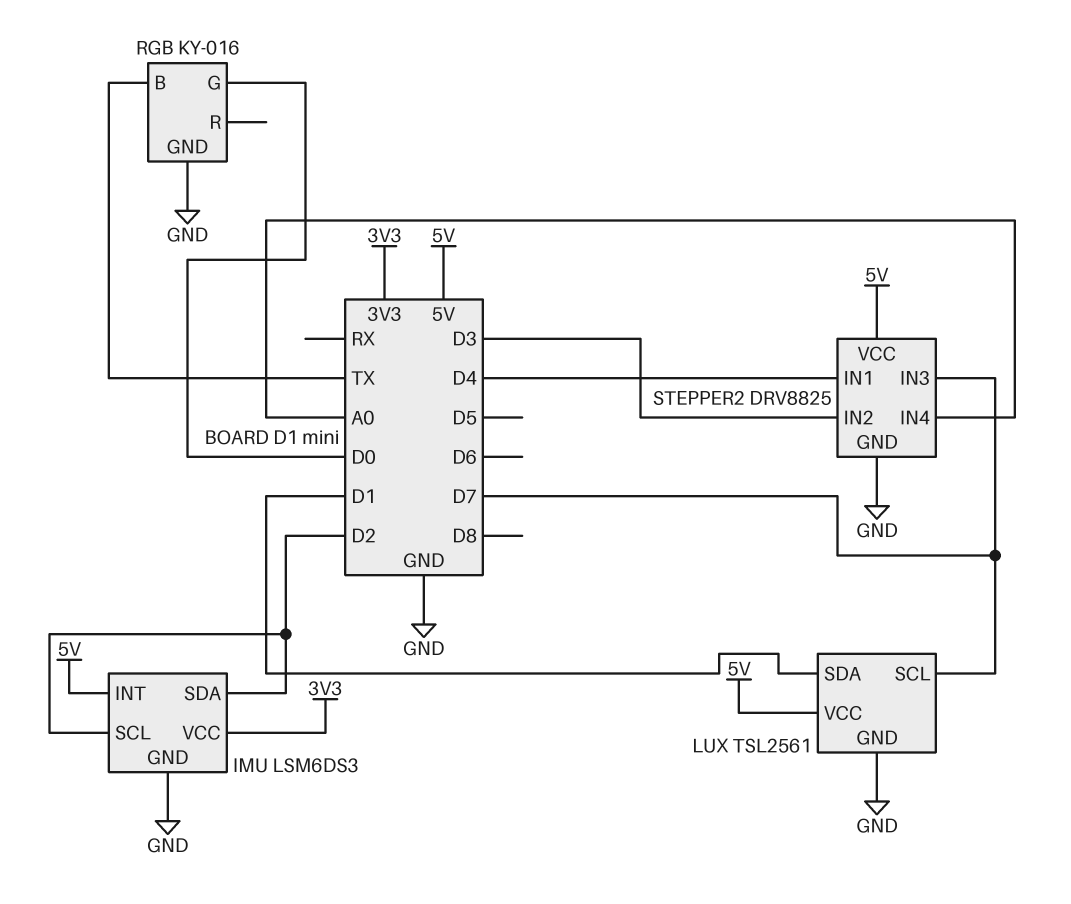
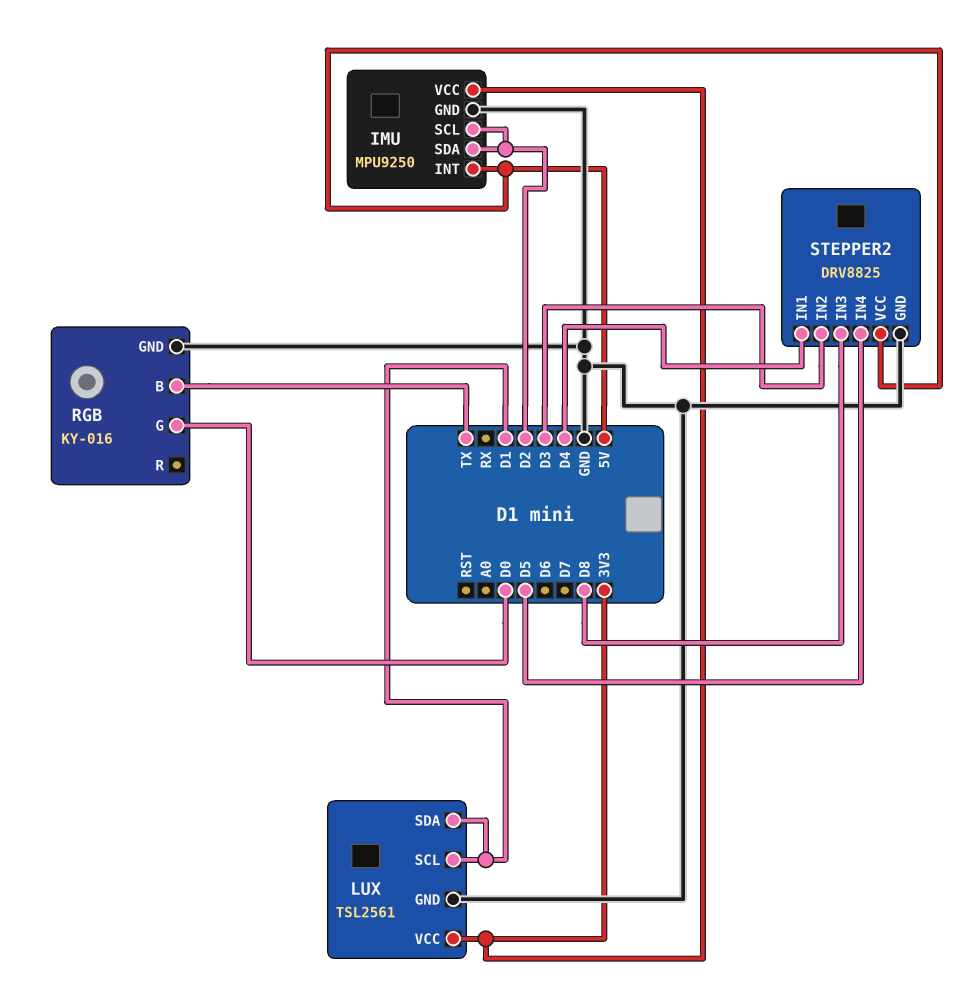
IMU: LSM6DS3 -> MPU9250
LUX pin SCL: D7 -> D1
LUX pin VCC: 5V -> 3V3
STEPPER2 pin IN3: D7 -> D8
STEPPER2 pin IN4: A0 -> D5

